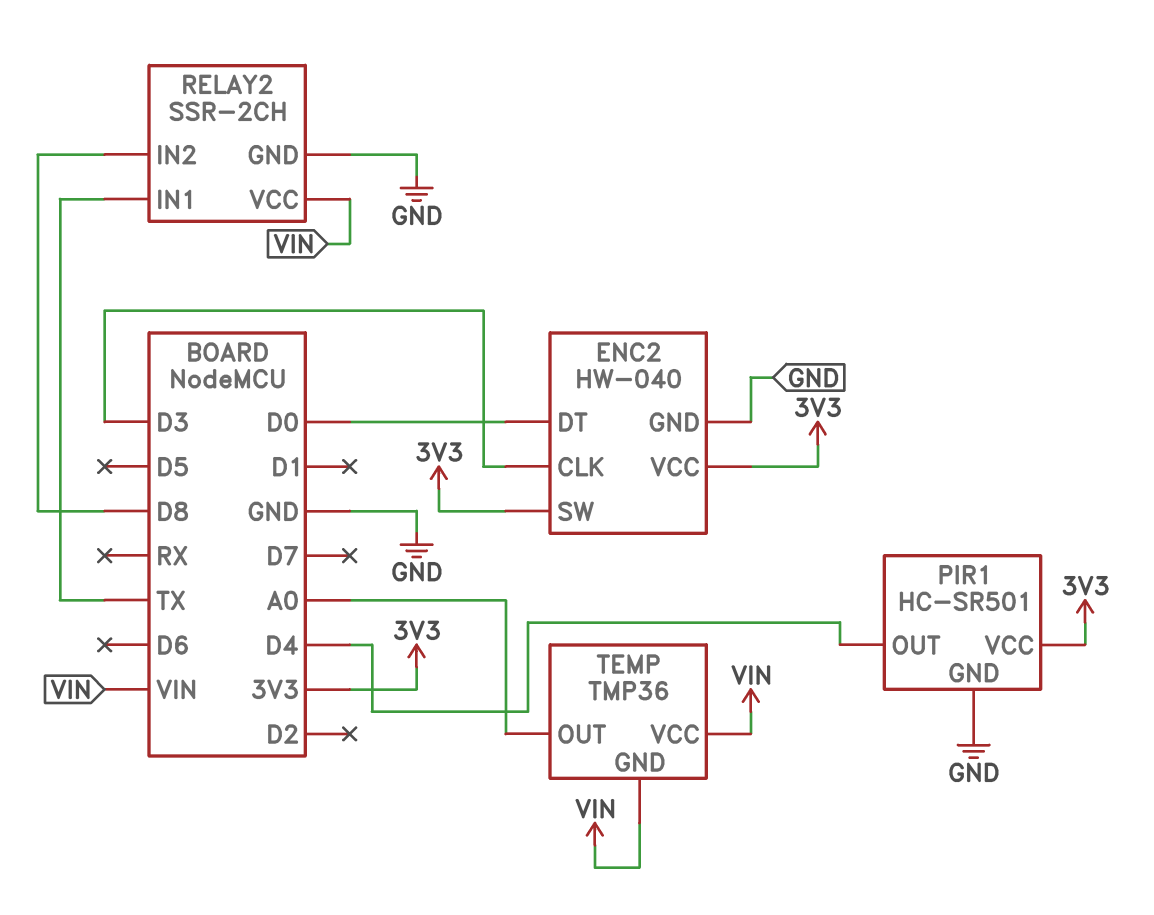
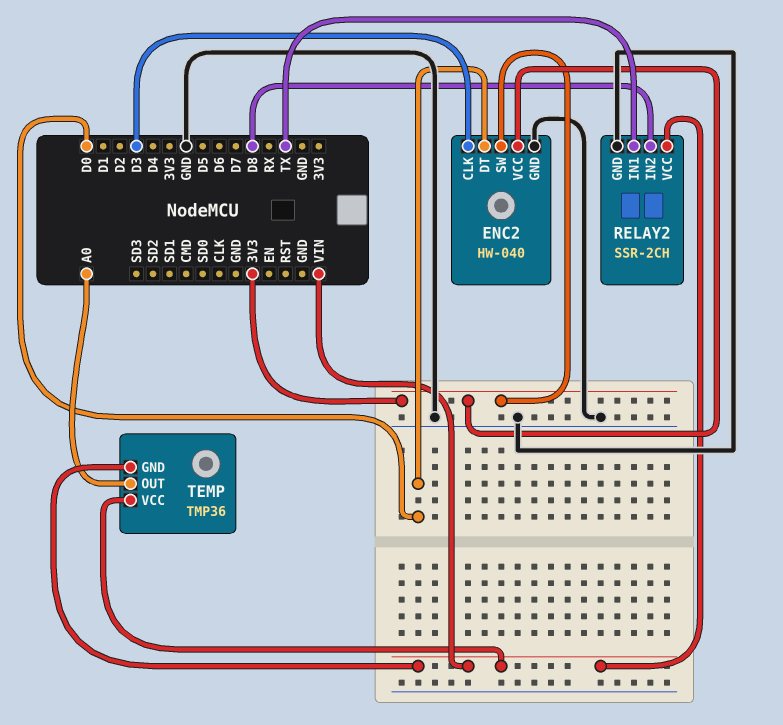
PIR1: HC-SR501 -> none
PIR1 pin GND: GND -> none
PIR1 pin OUT: D4 -> none
PIR1 pin VCC: 3V3 -> none

